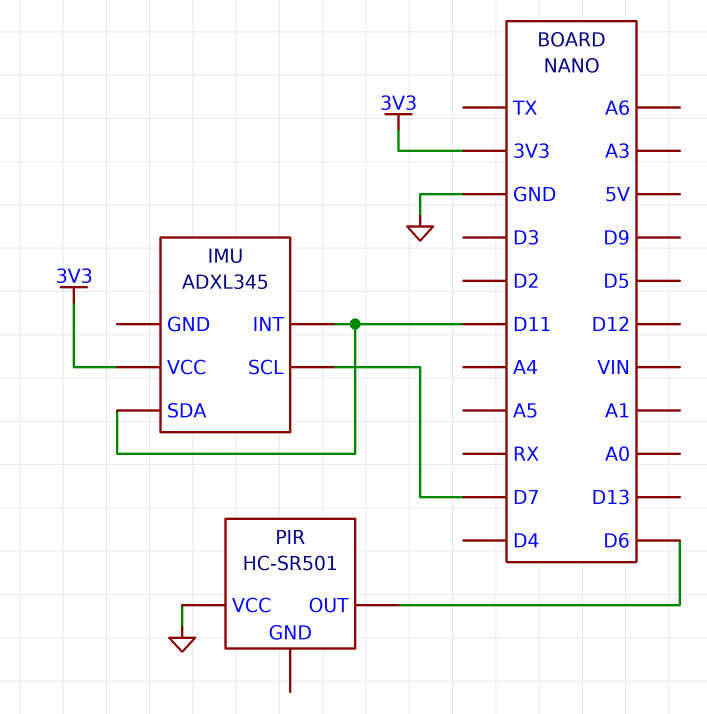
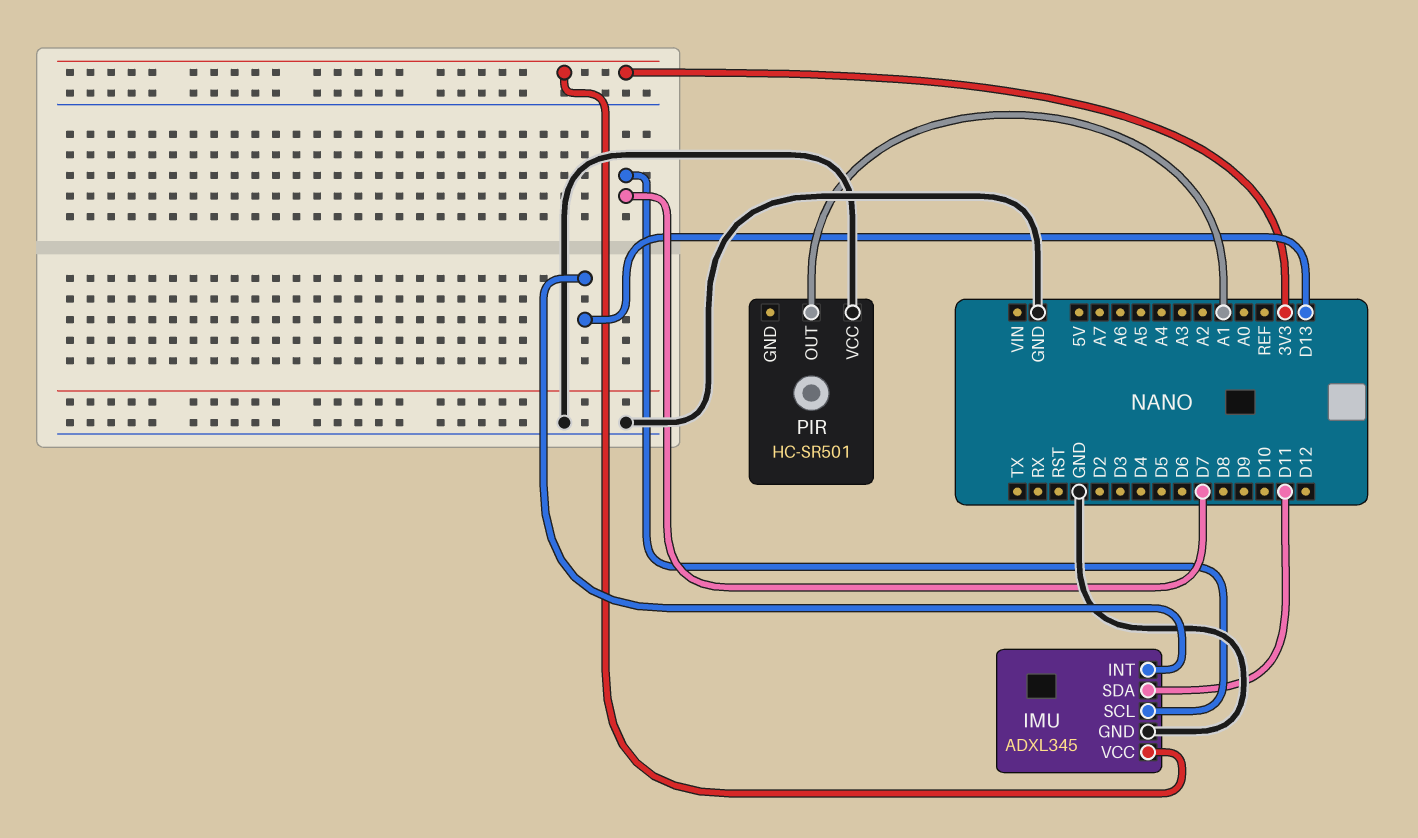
IMU pin GND: none -> GND
IMU pin INT: D11 -> D13
PIR pin OUT: D6 -> A1

